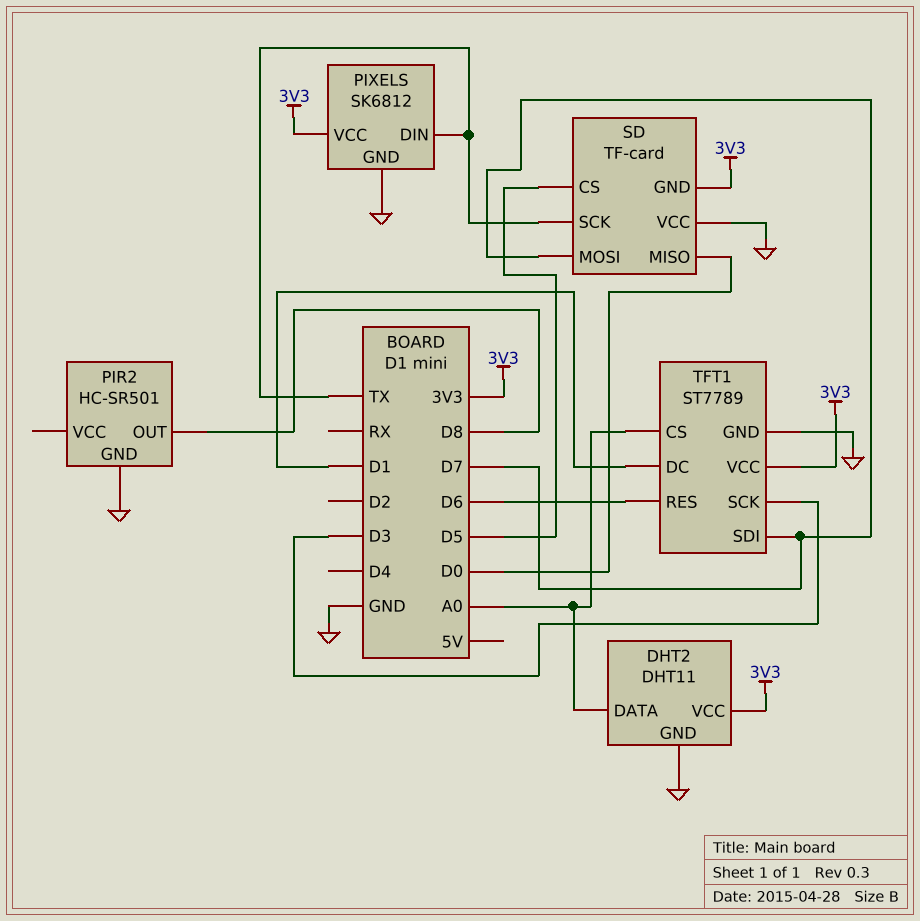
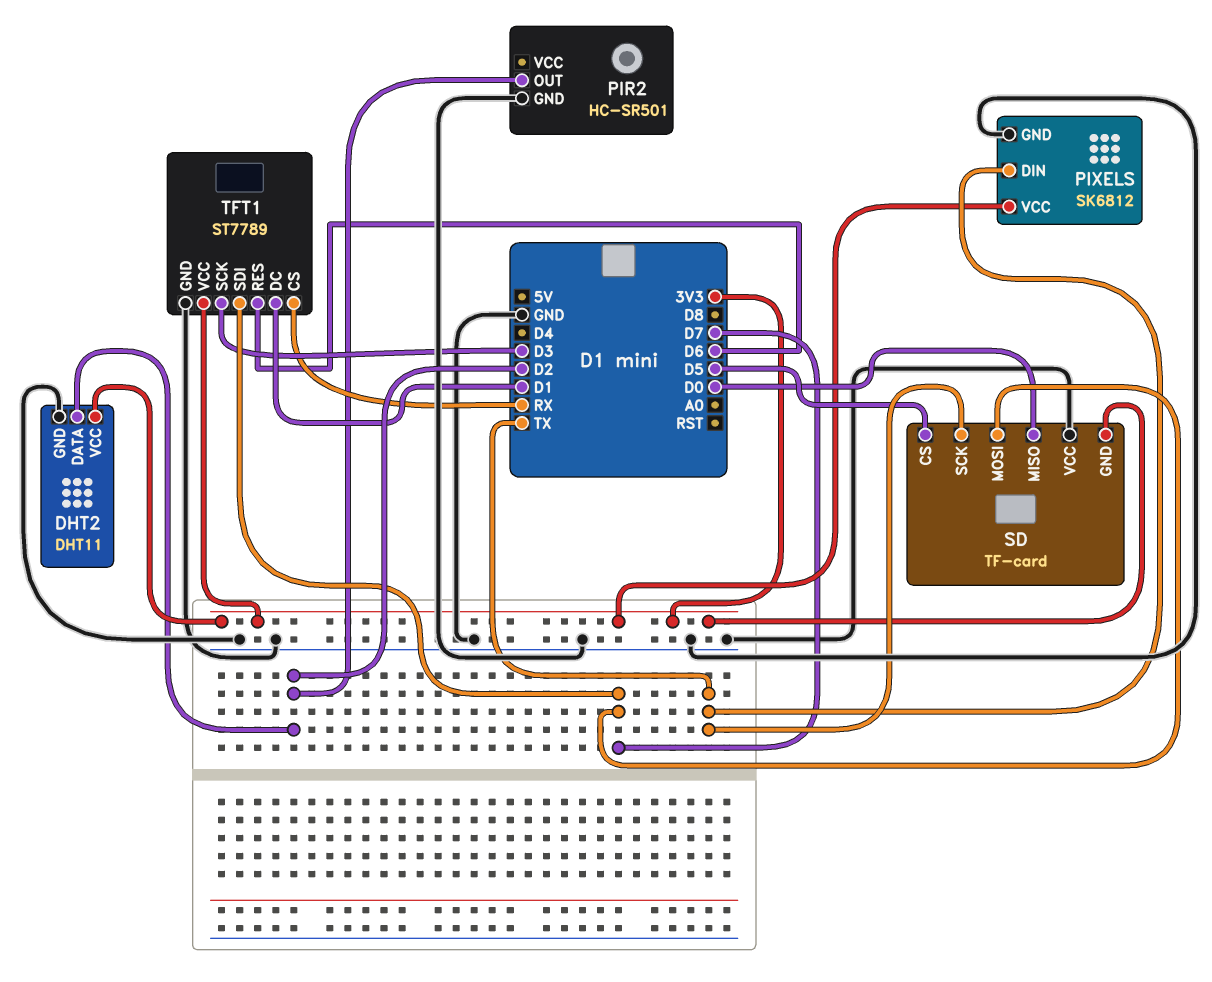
DHT2 pin DATA: A0 -> D2
PIR2 pin OUT: D8 -> D2
TFT1 pin CS: A0 -> RX

